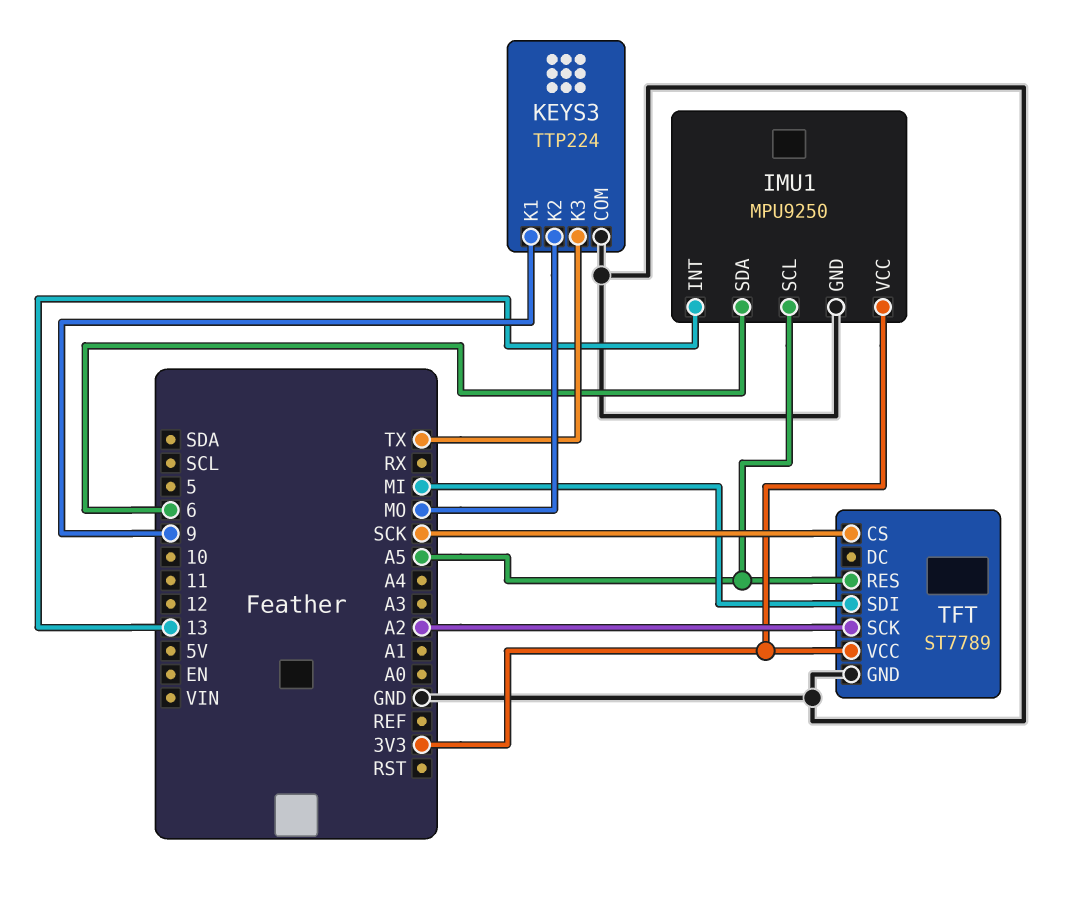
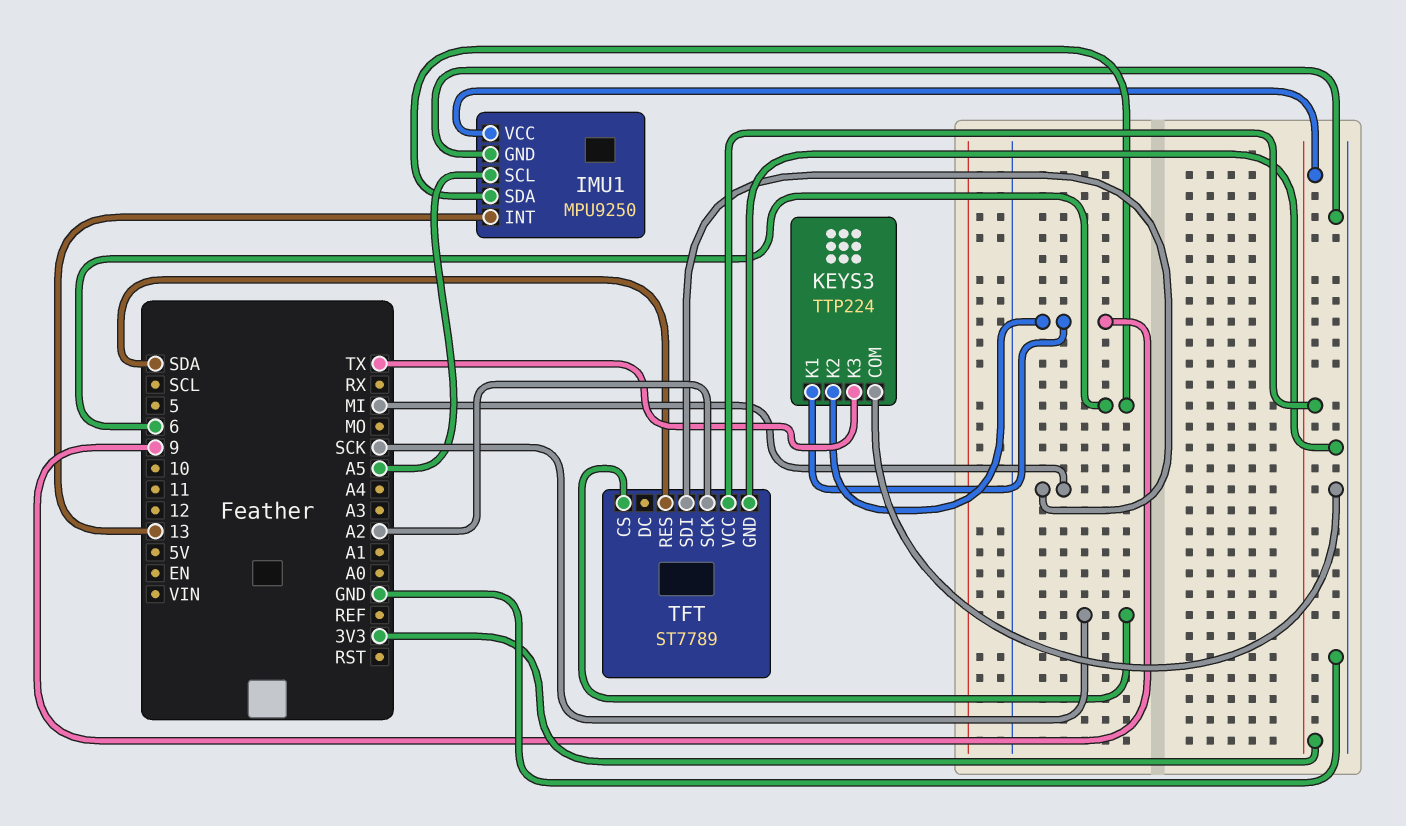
KEYS3 pin K2: MO -> 9
TFT pin RES: A5 -> SDA

